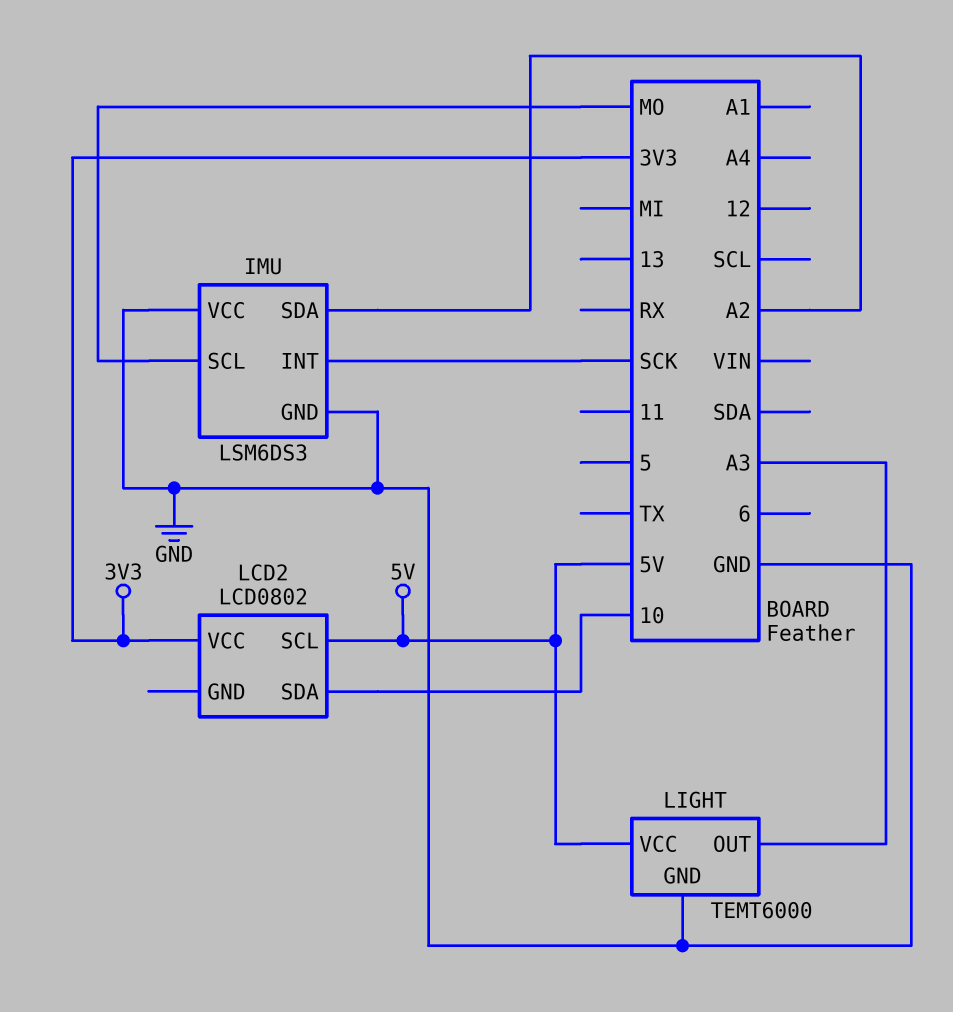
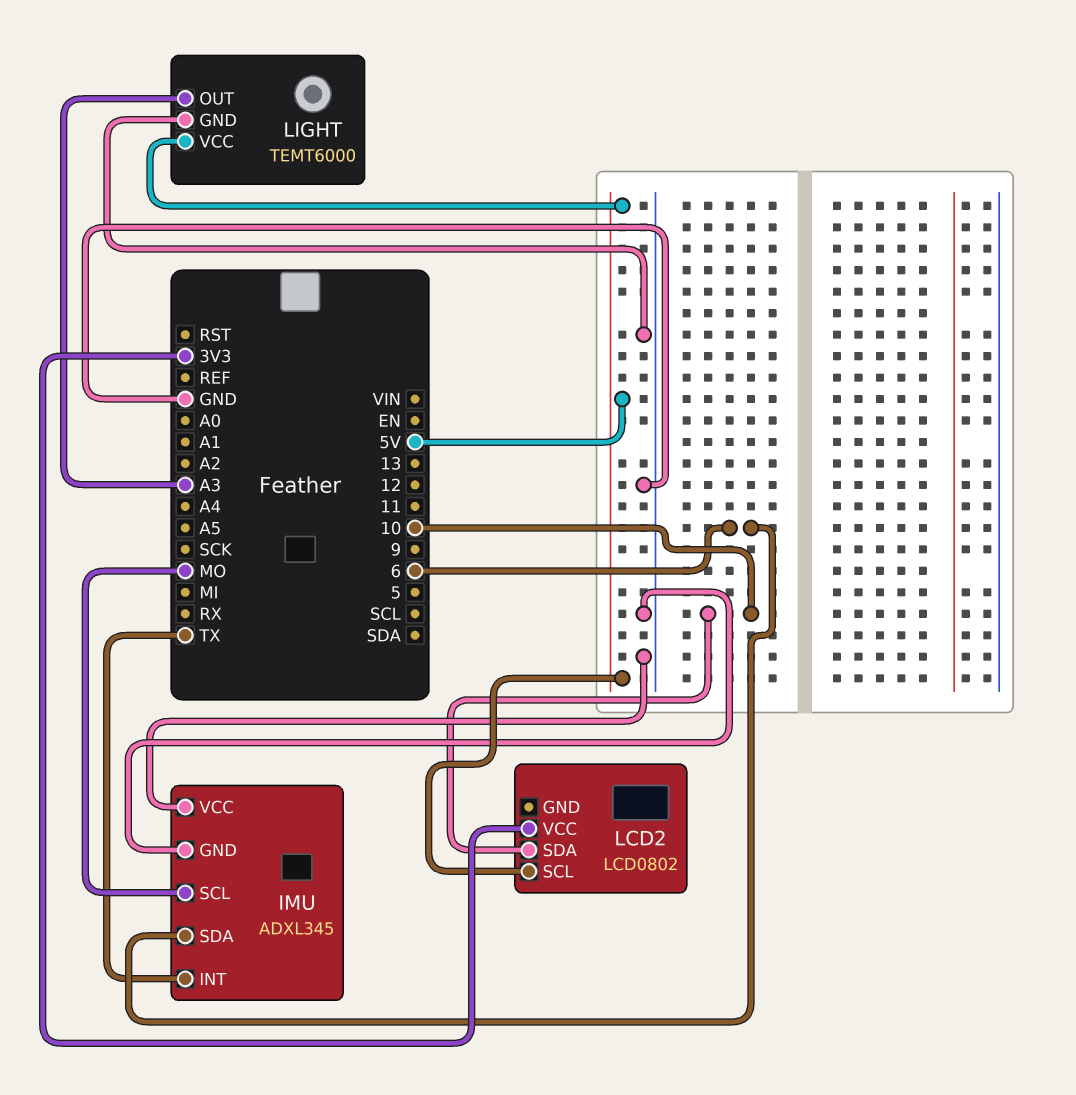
IMU: LSM6DS3 -> ADXL345
IMU pin INT: SCK -> TX
IMU pin SDA: A2 -> 6

